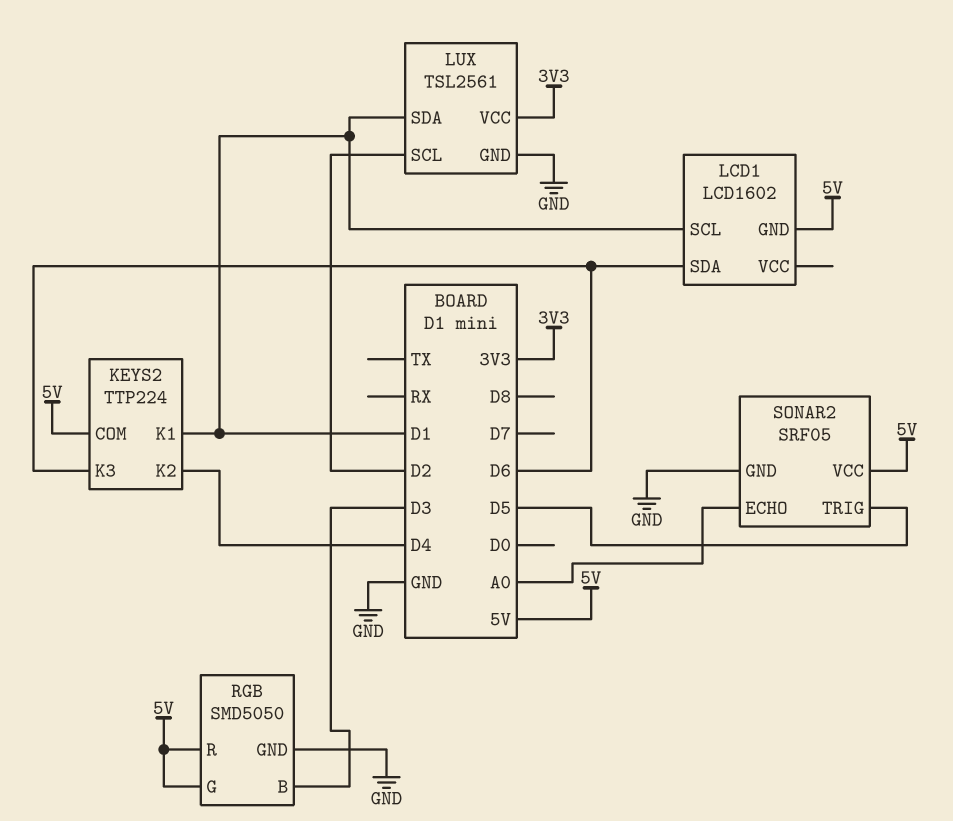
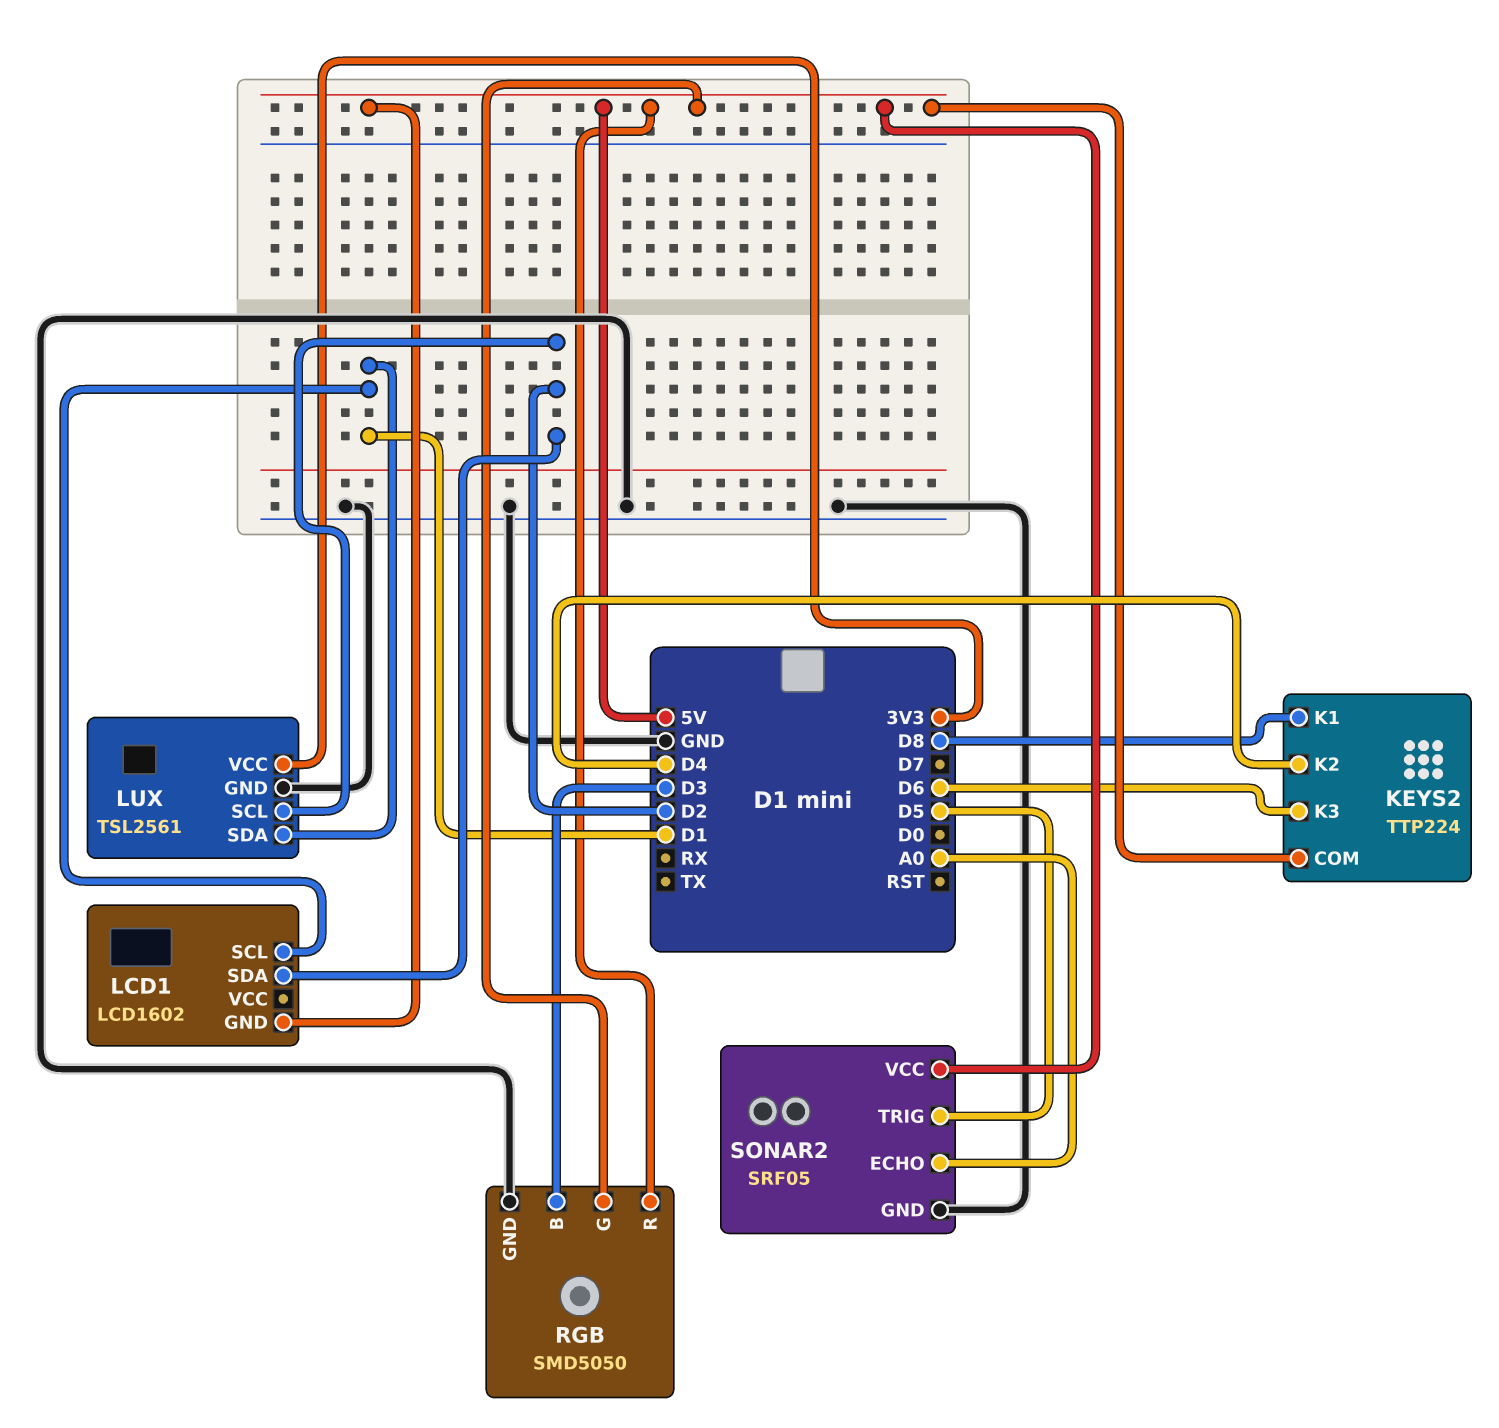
KEYS2 pin K1: D1 -> D8
LCD1 pin SDA: D6 -> D2

